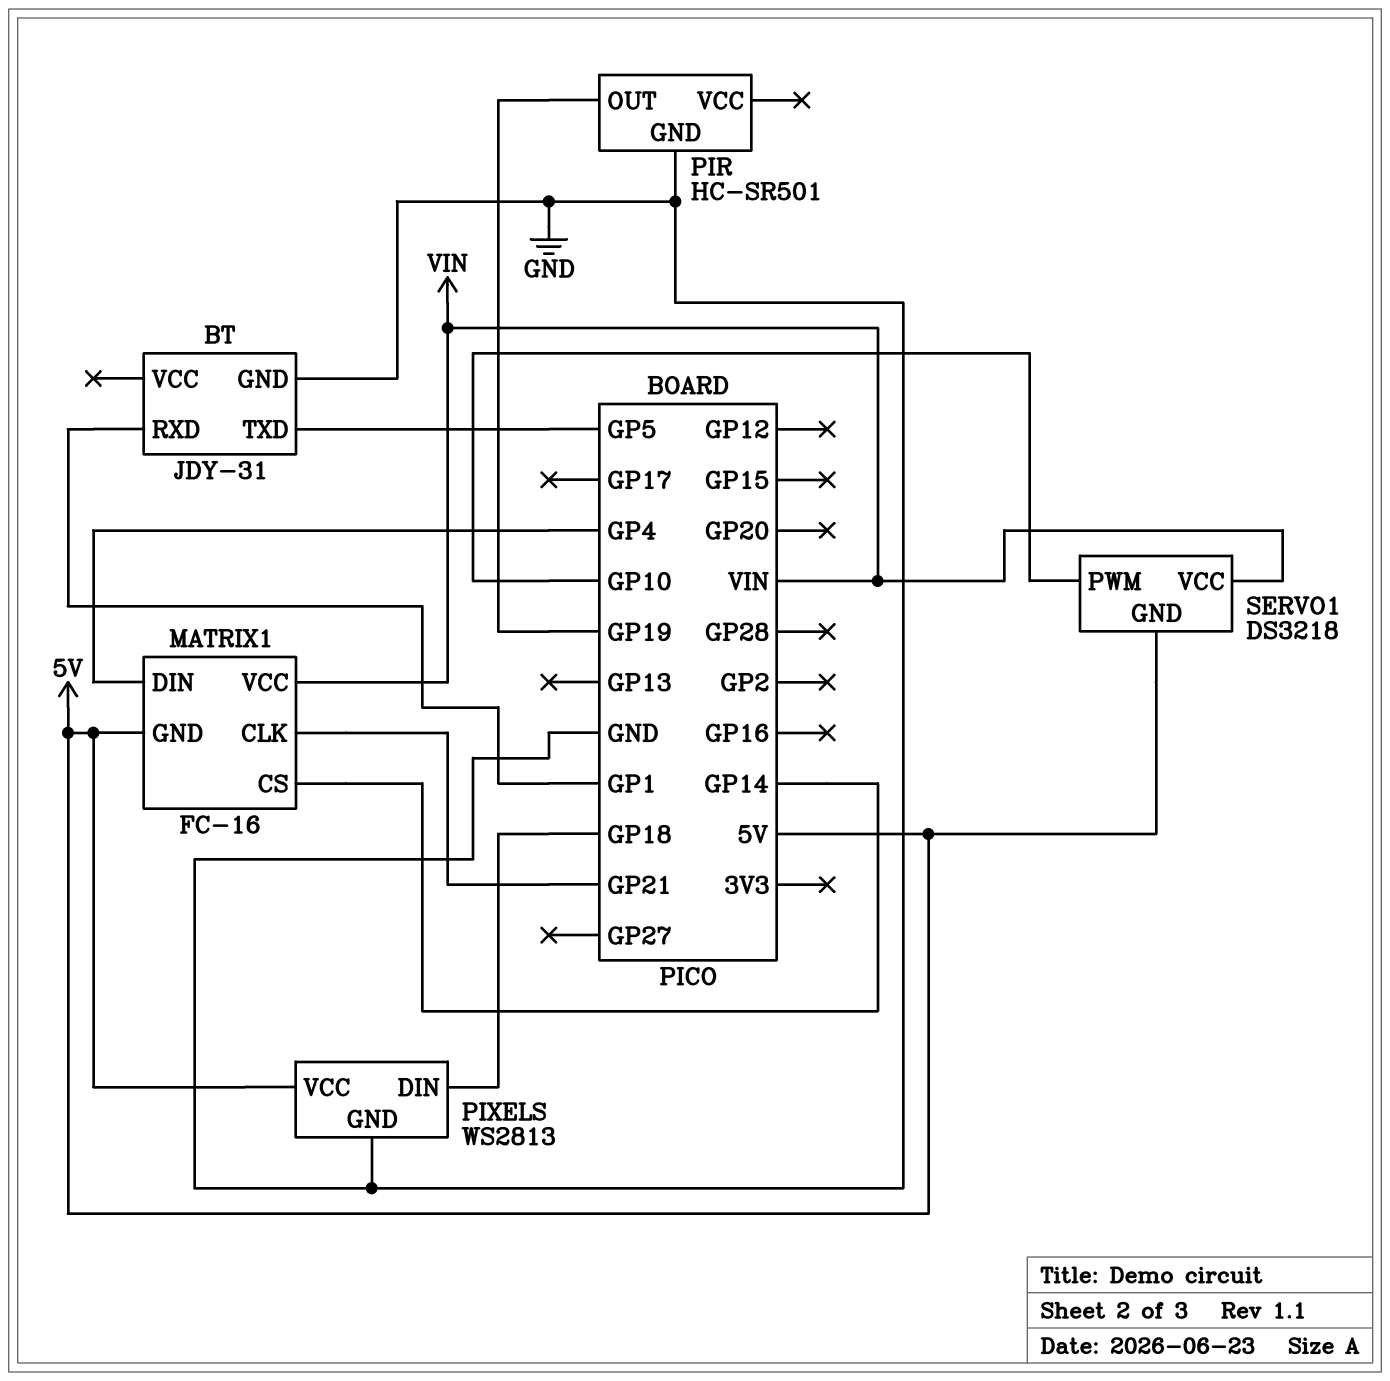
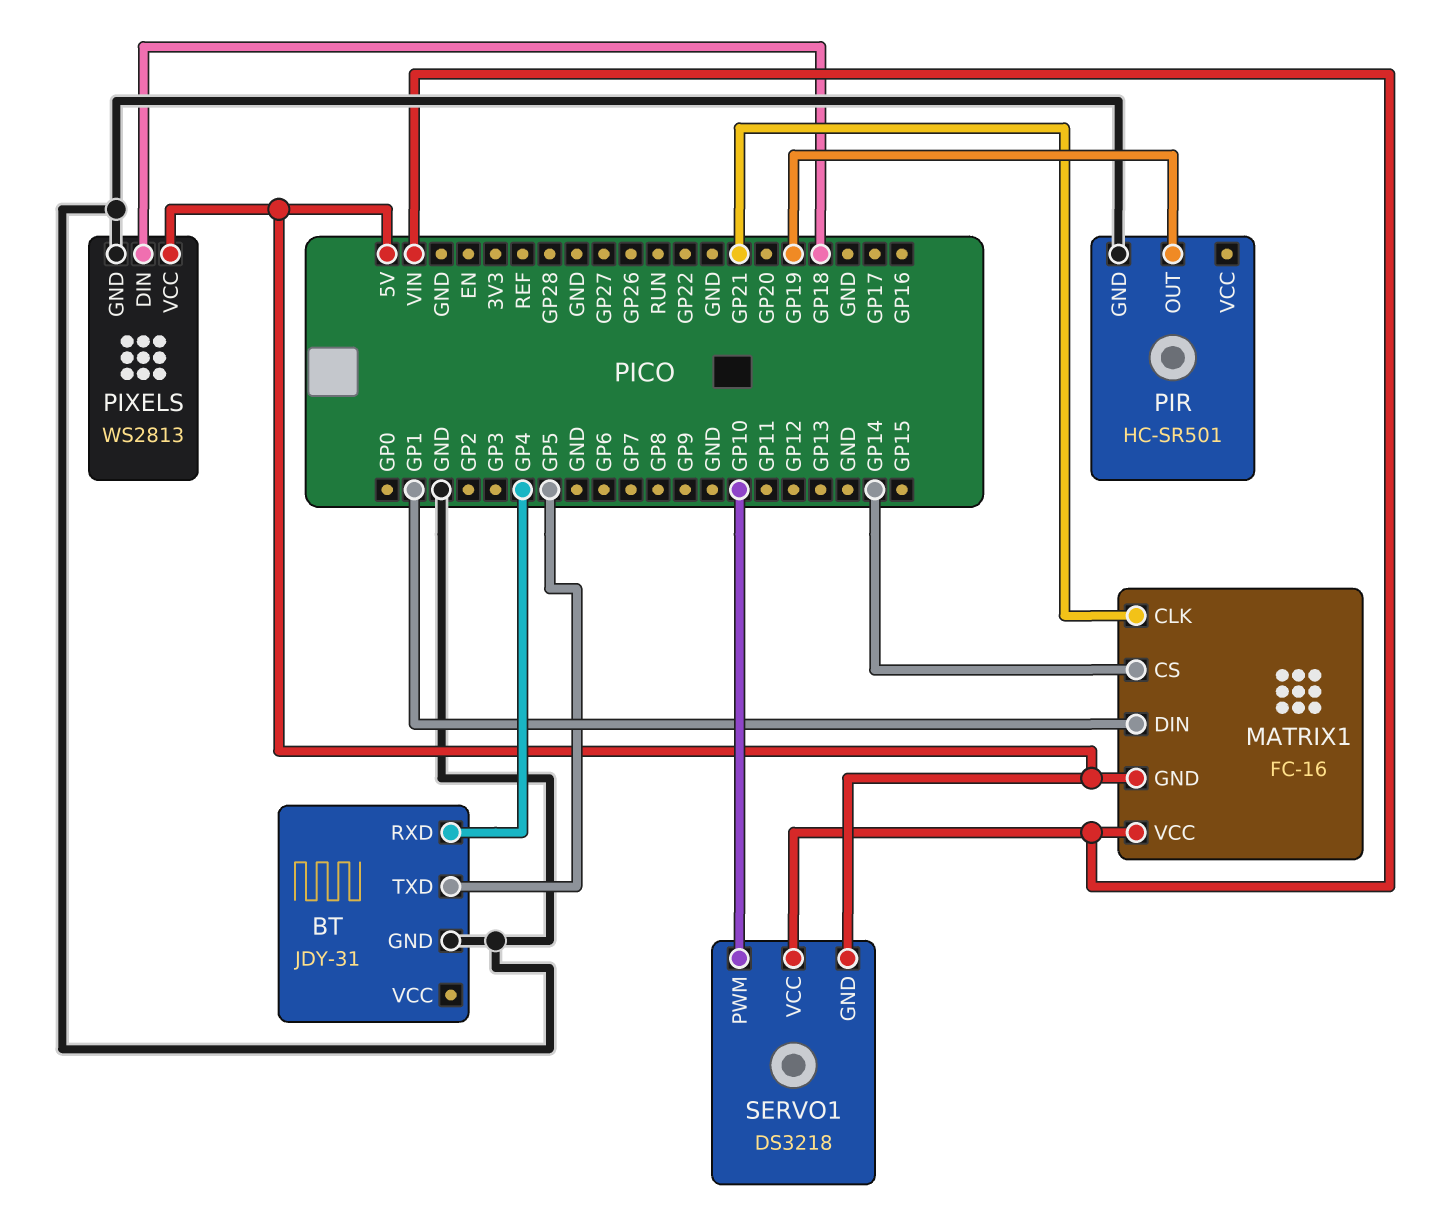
BT pin RXD: GP1 -> GP4
MATRIX1 pin DIN: GP4 -> GP1

